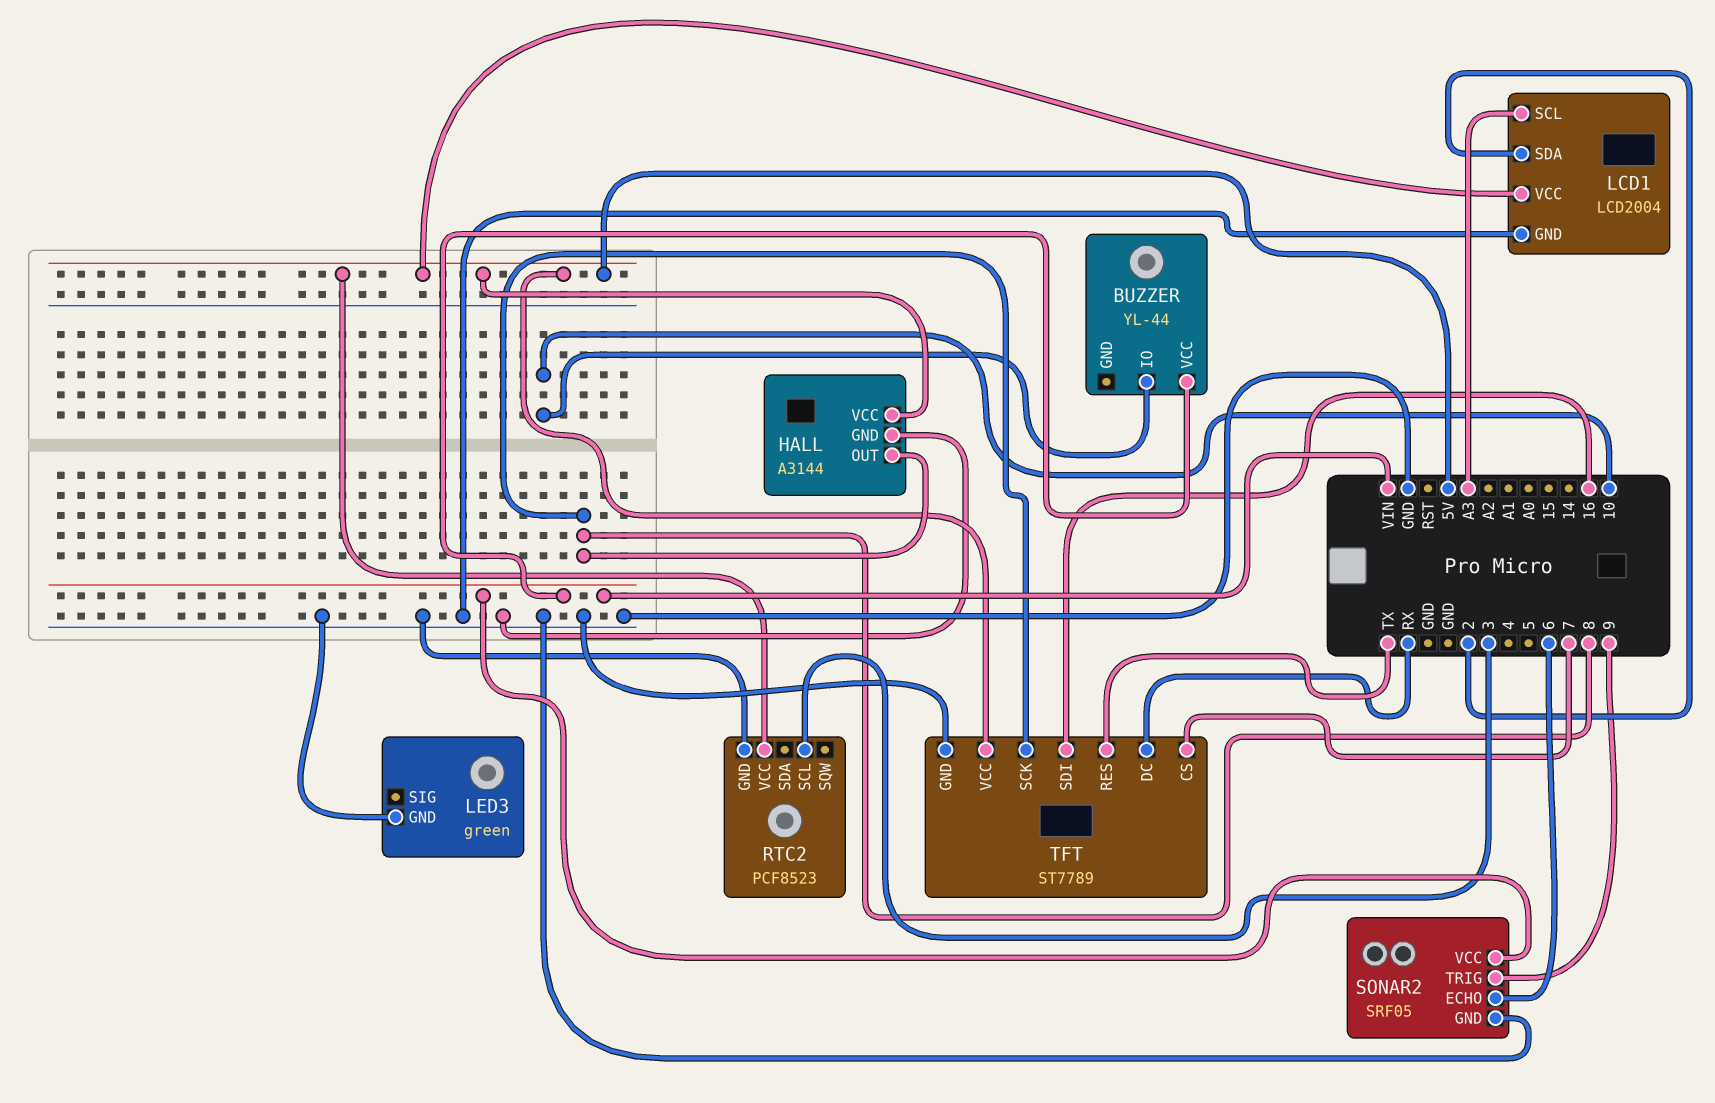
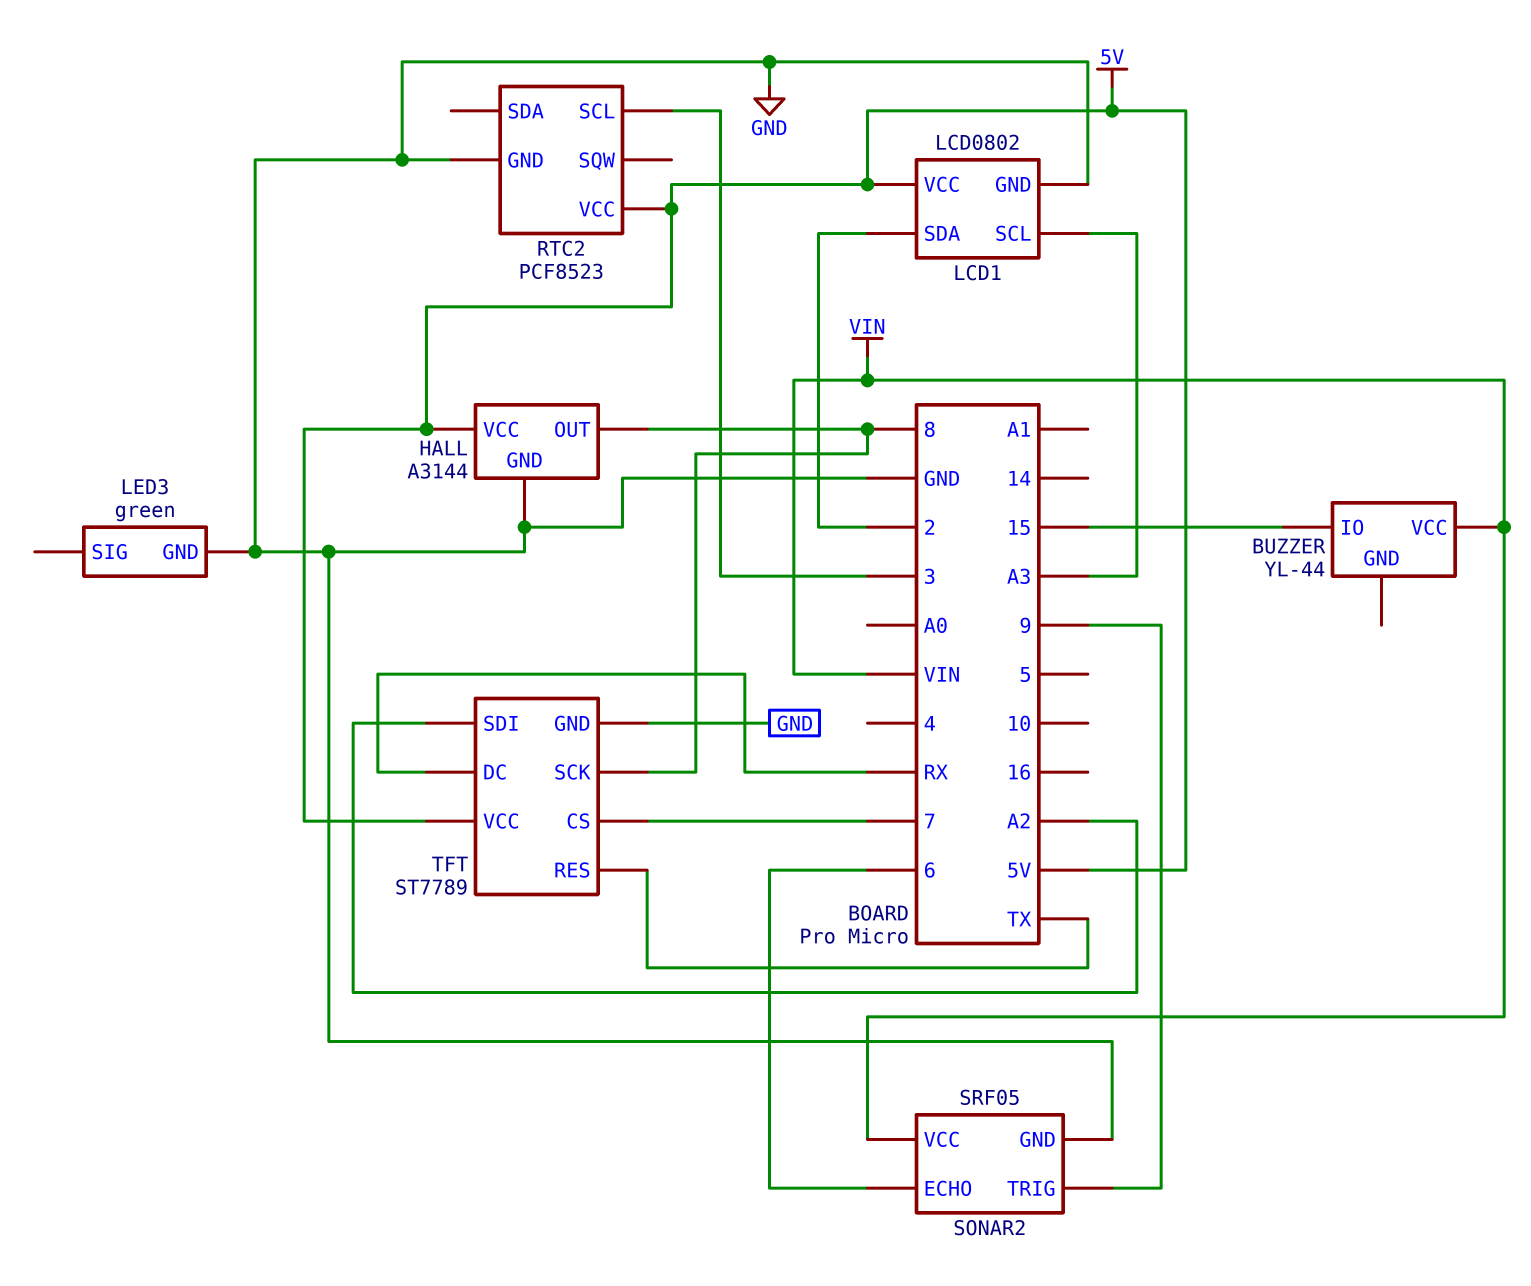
BUZZER pin IO: 10 -> 15
LCD1: LCD2004 -> LCD0802
TFT pin SDI: 16 -> A2

